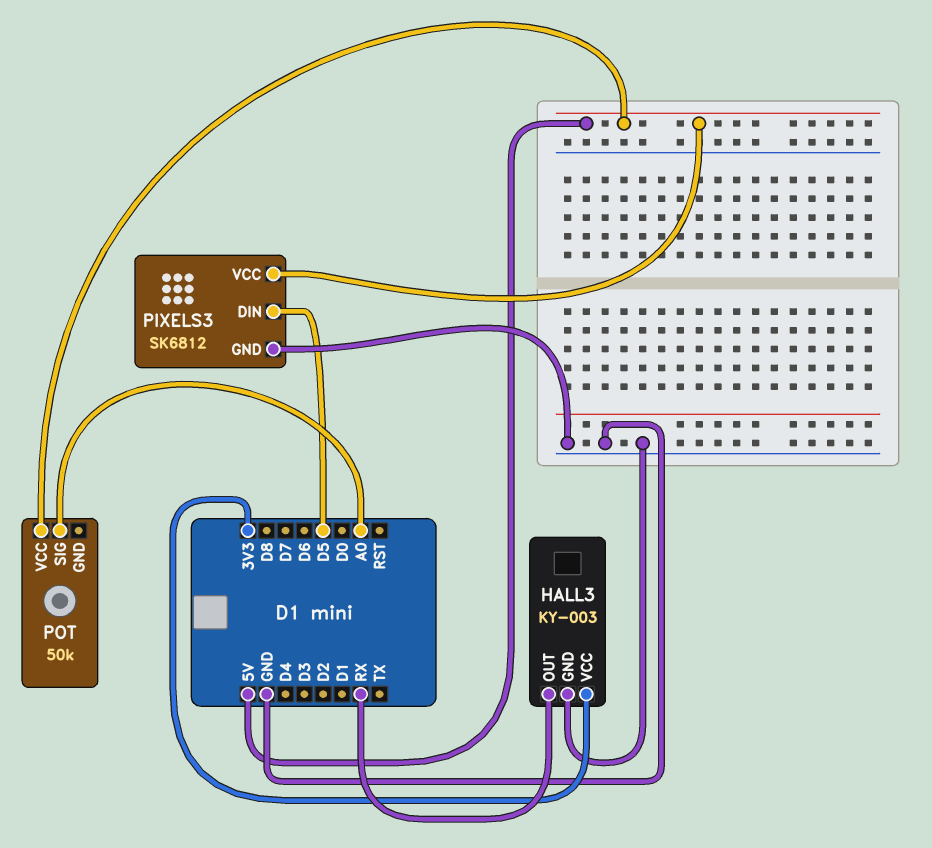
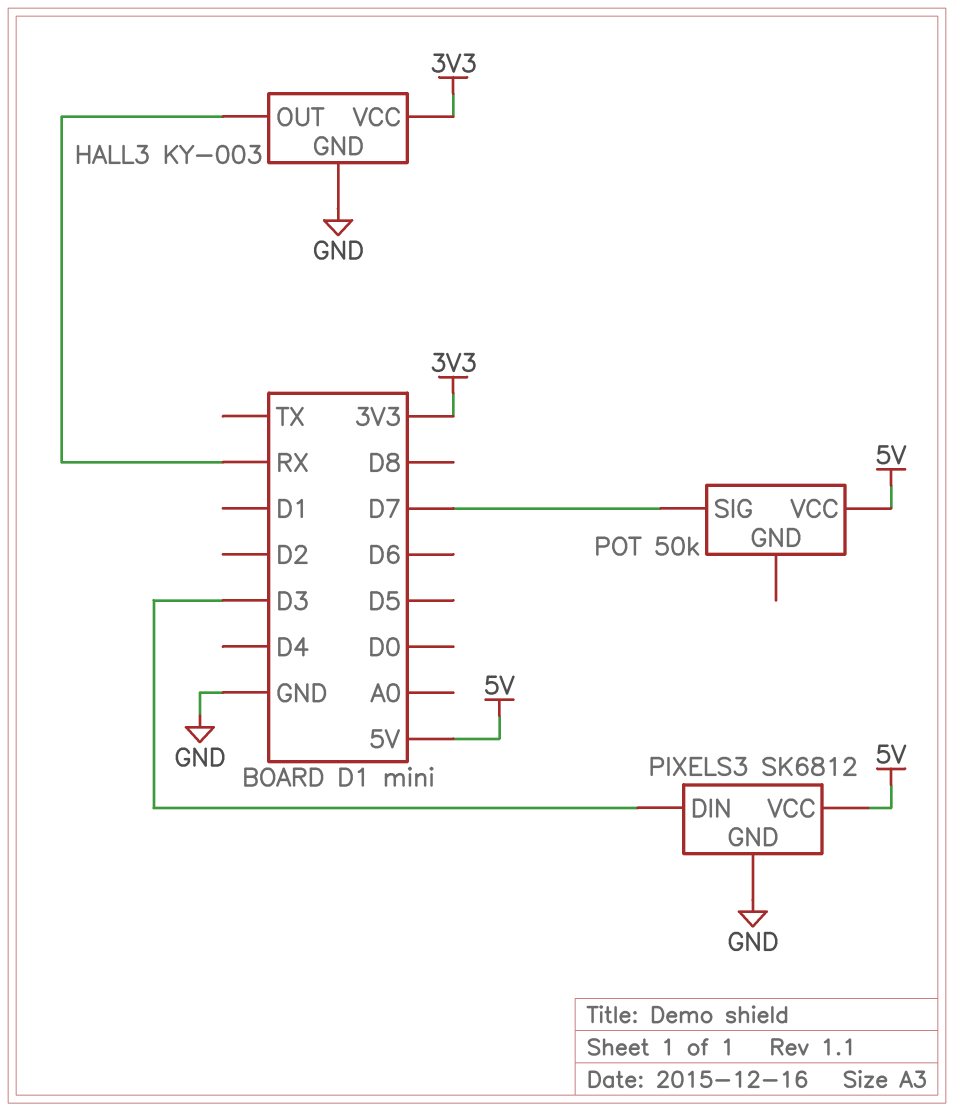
PIXELS3 pin DIN: D5 -> D3
POT pin SIG: A0 -> D7

